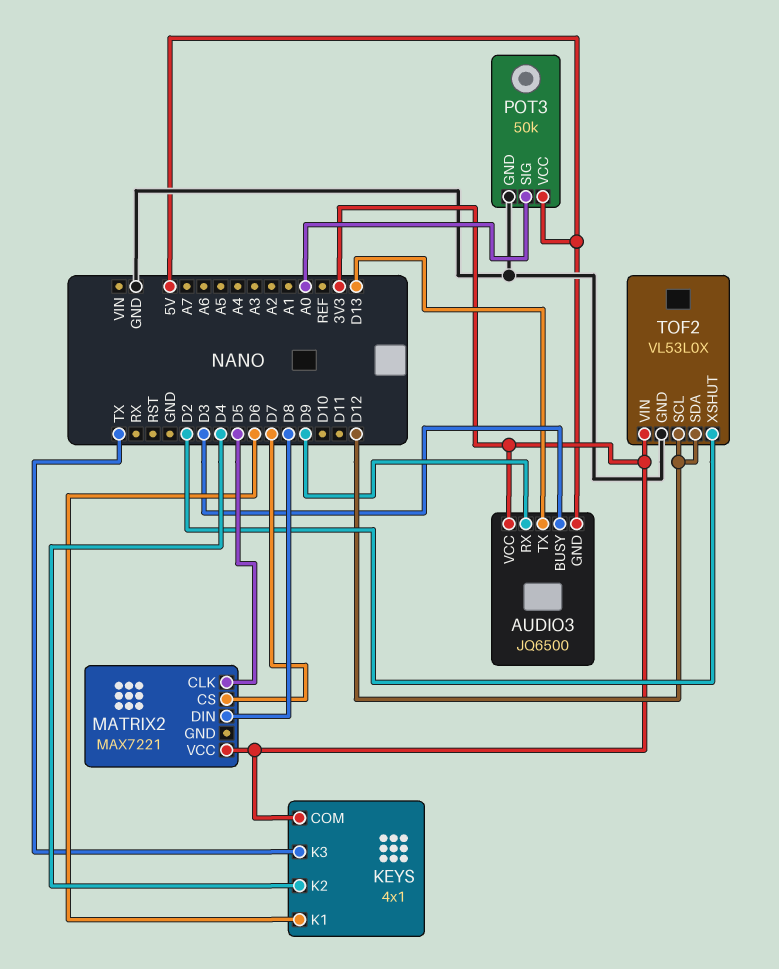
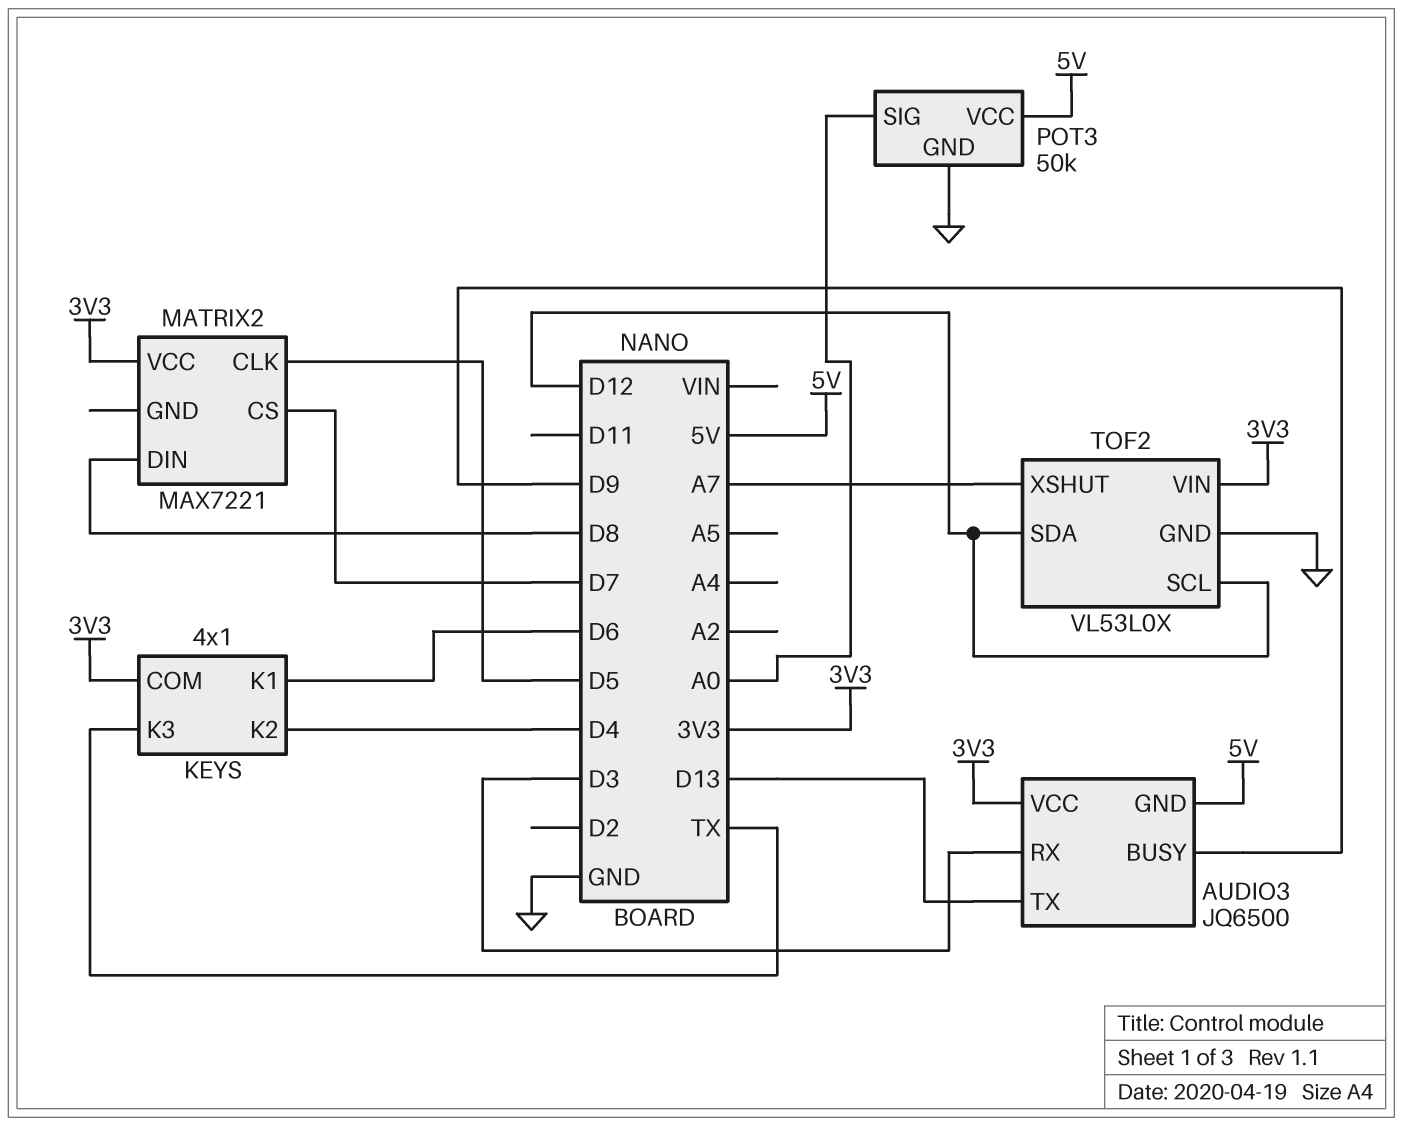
AUDIO3 pin BUSY: D3 -> D9
AUDIO3 pin RX: D9 -> D3
TOF2 pin XSHUT: D2 -> A7

